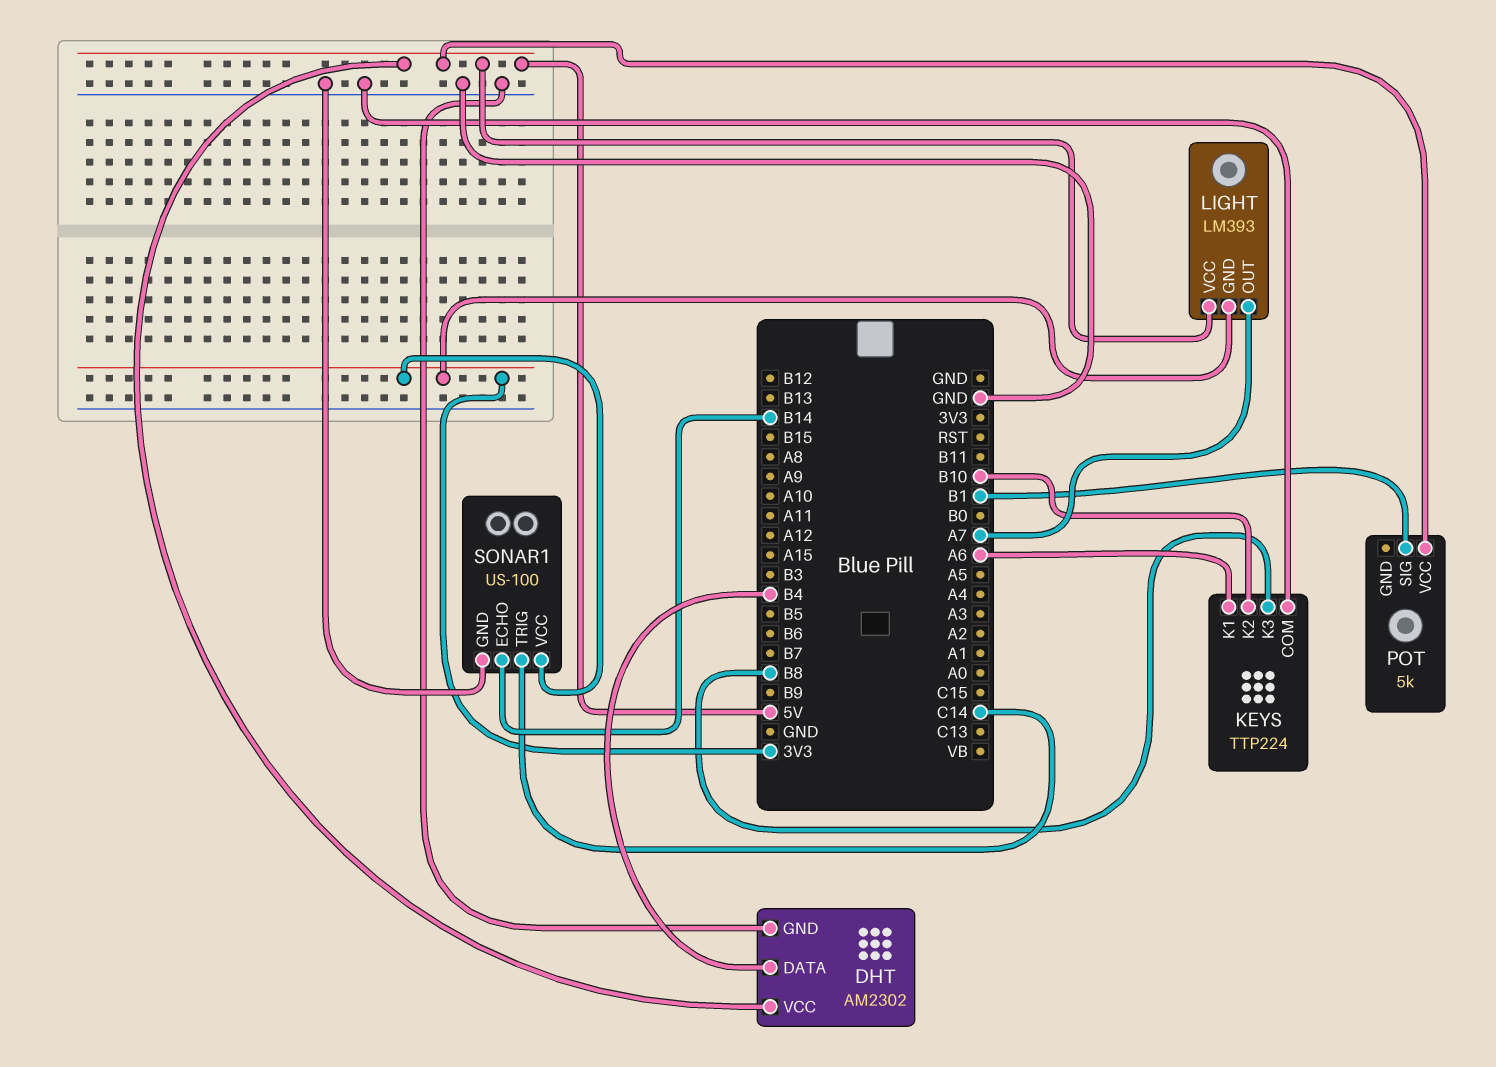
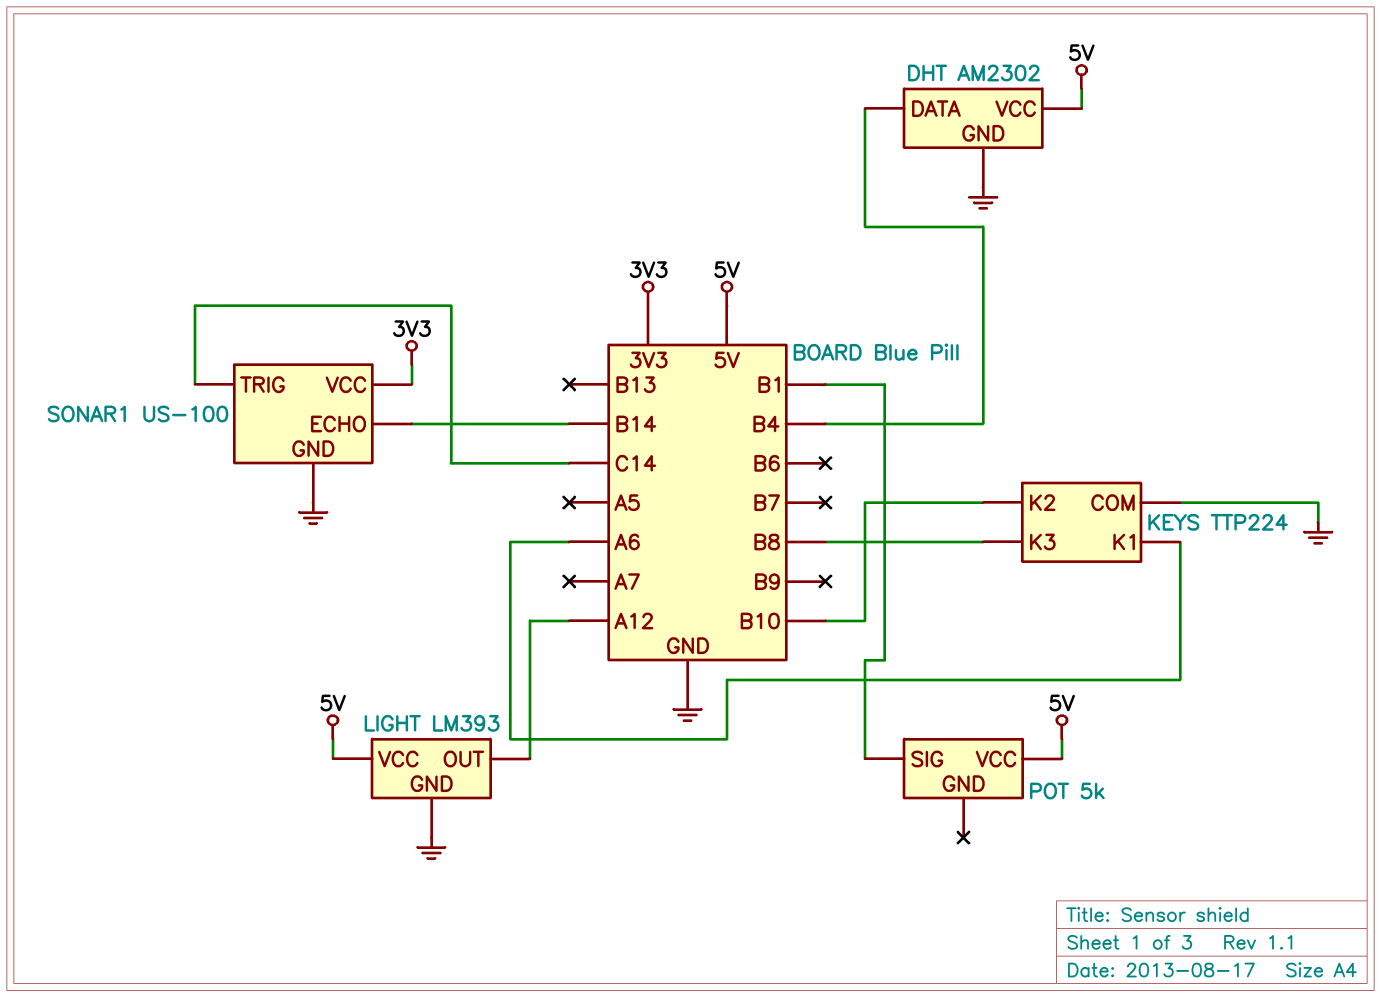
LIGHT pin GND: 3V3 -> GND
LIGHT pin OUT: A7 -> A12

